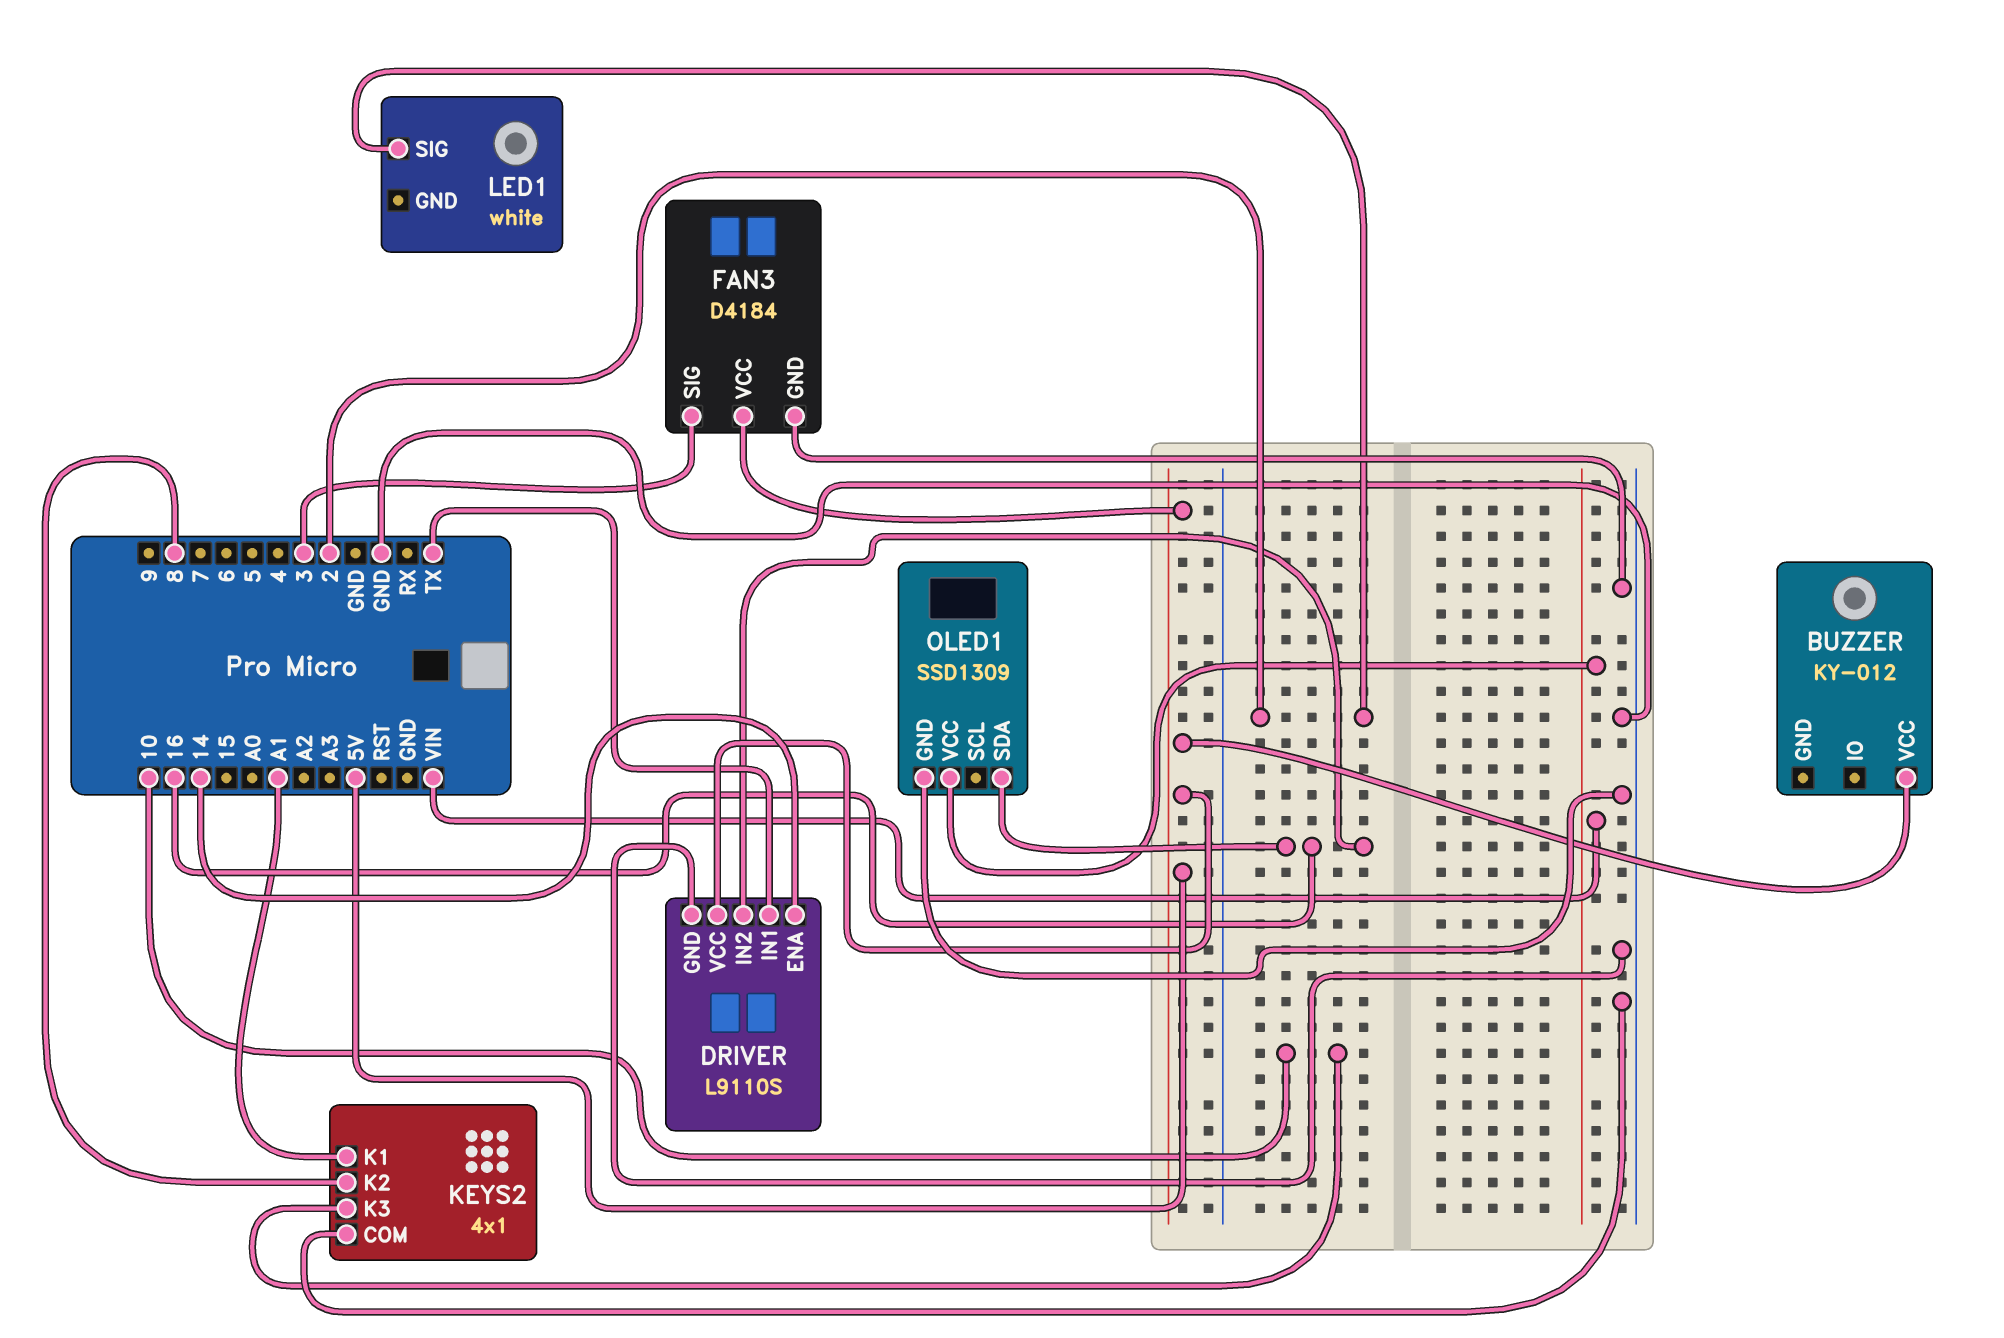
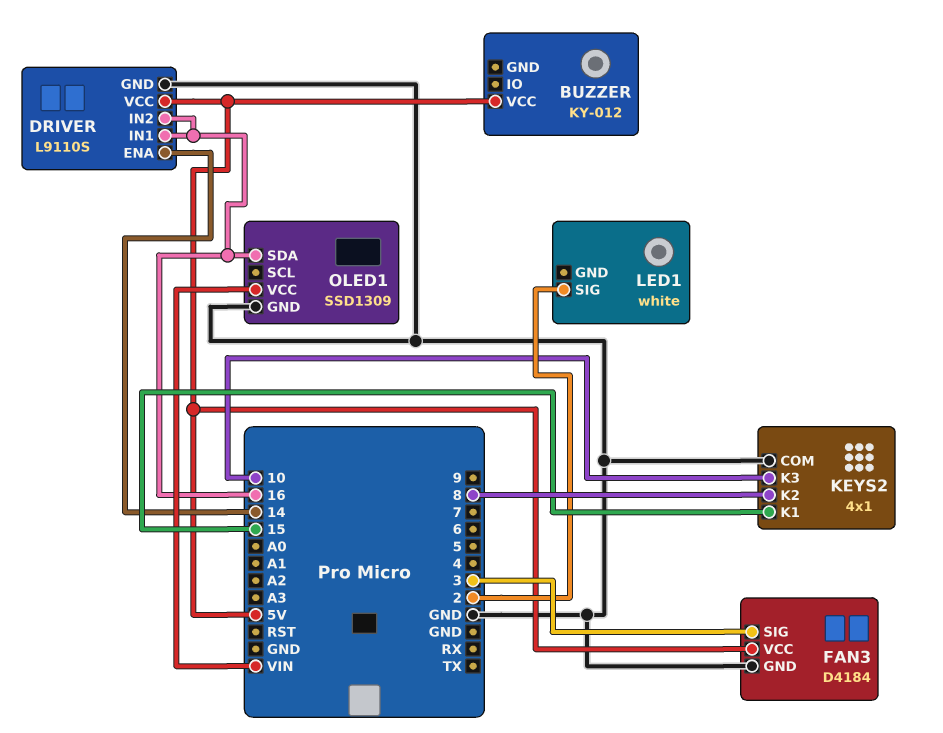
DRIVER pin IN1: TX -> 16
KEYS2 pin K1: A1 -> 15

